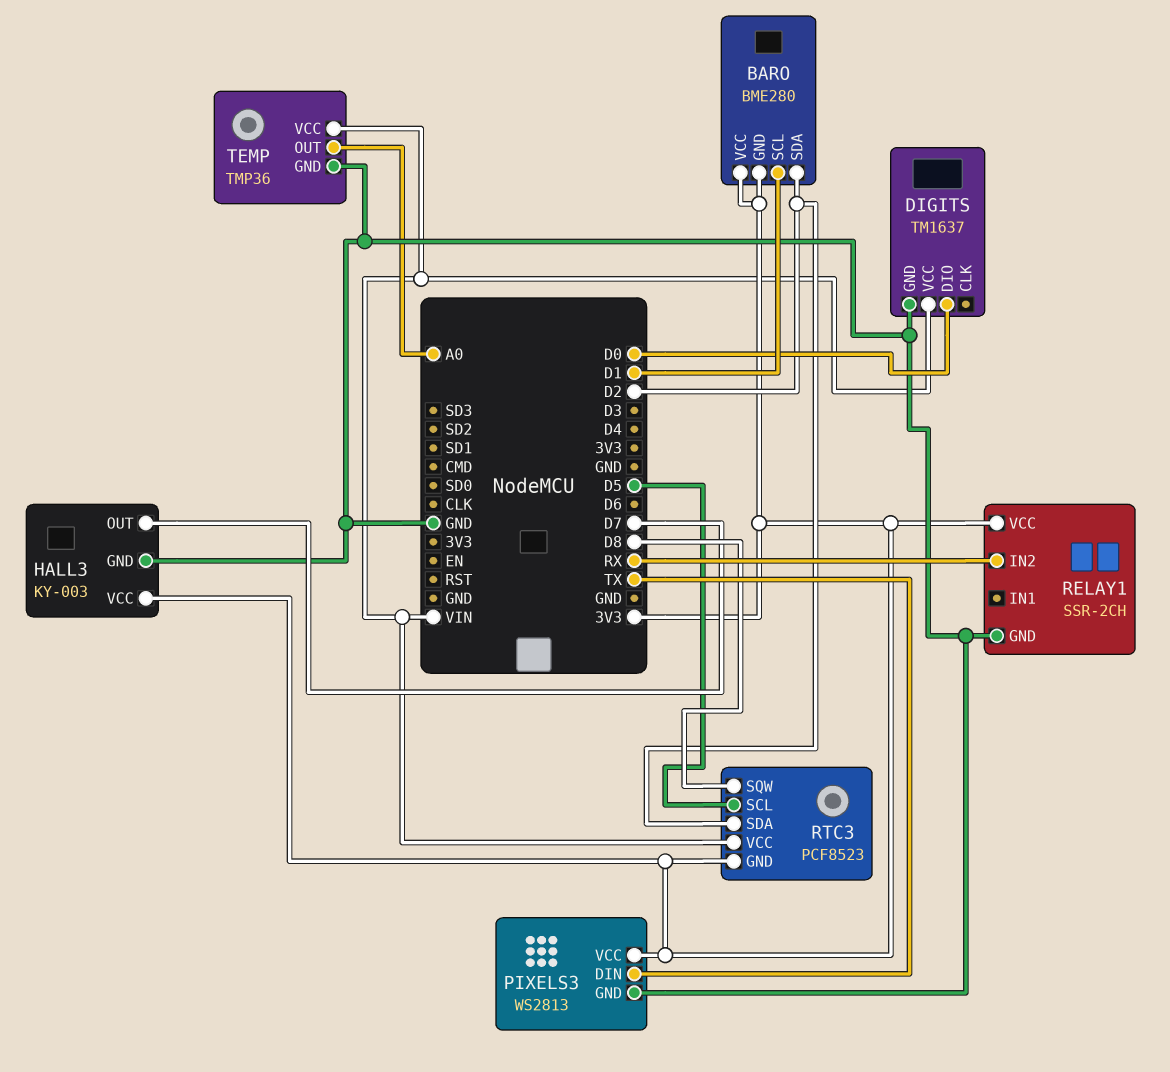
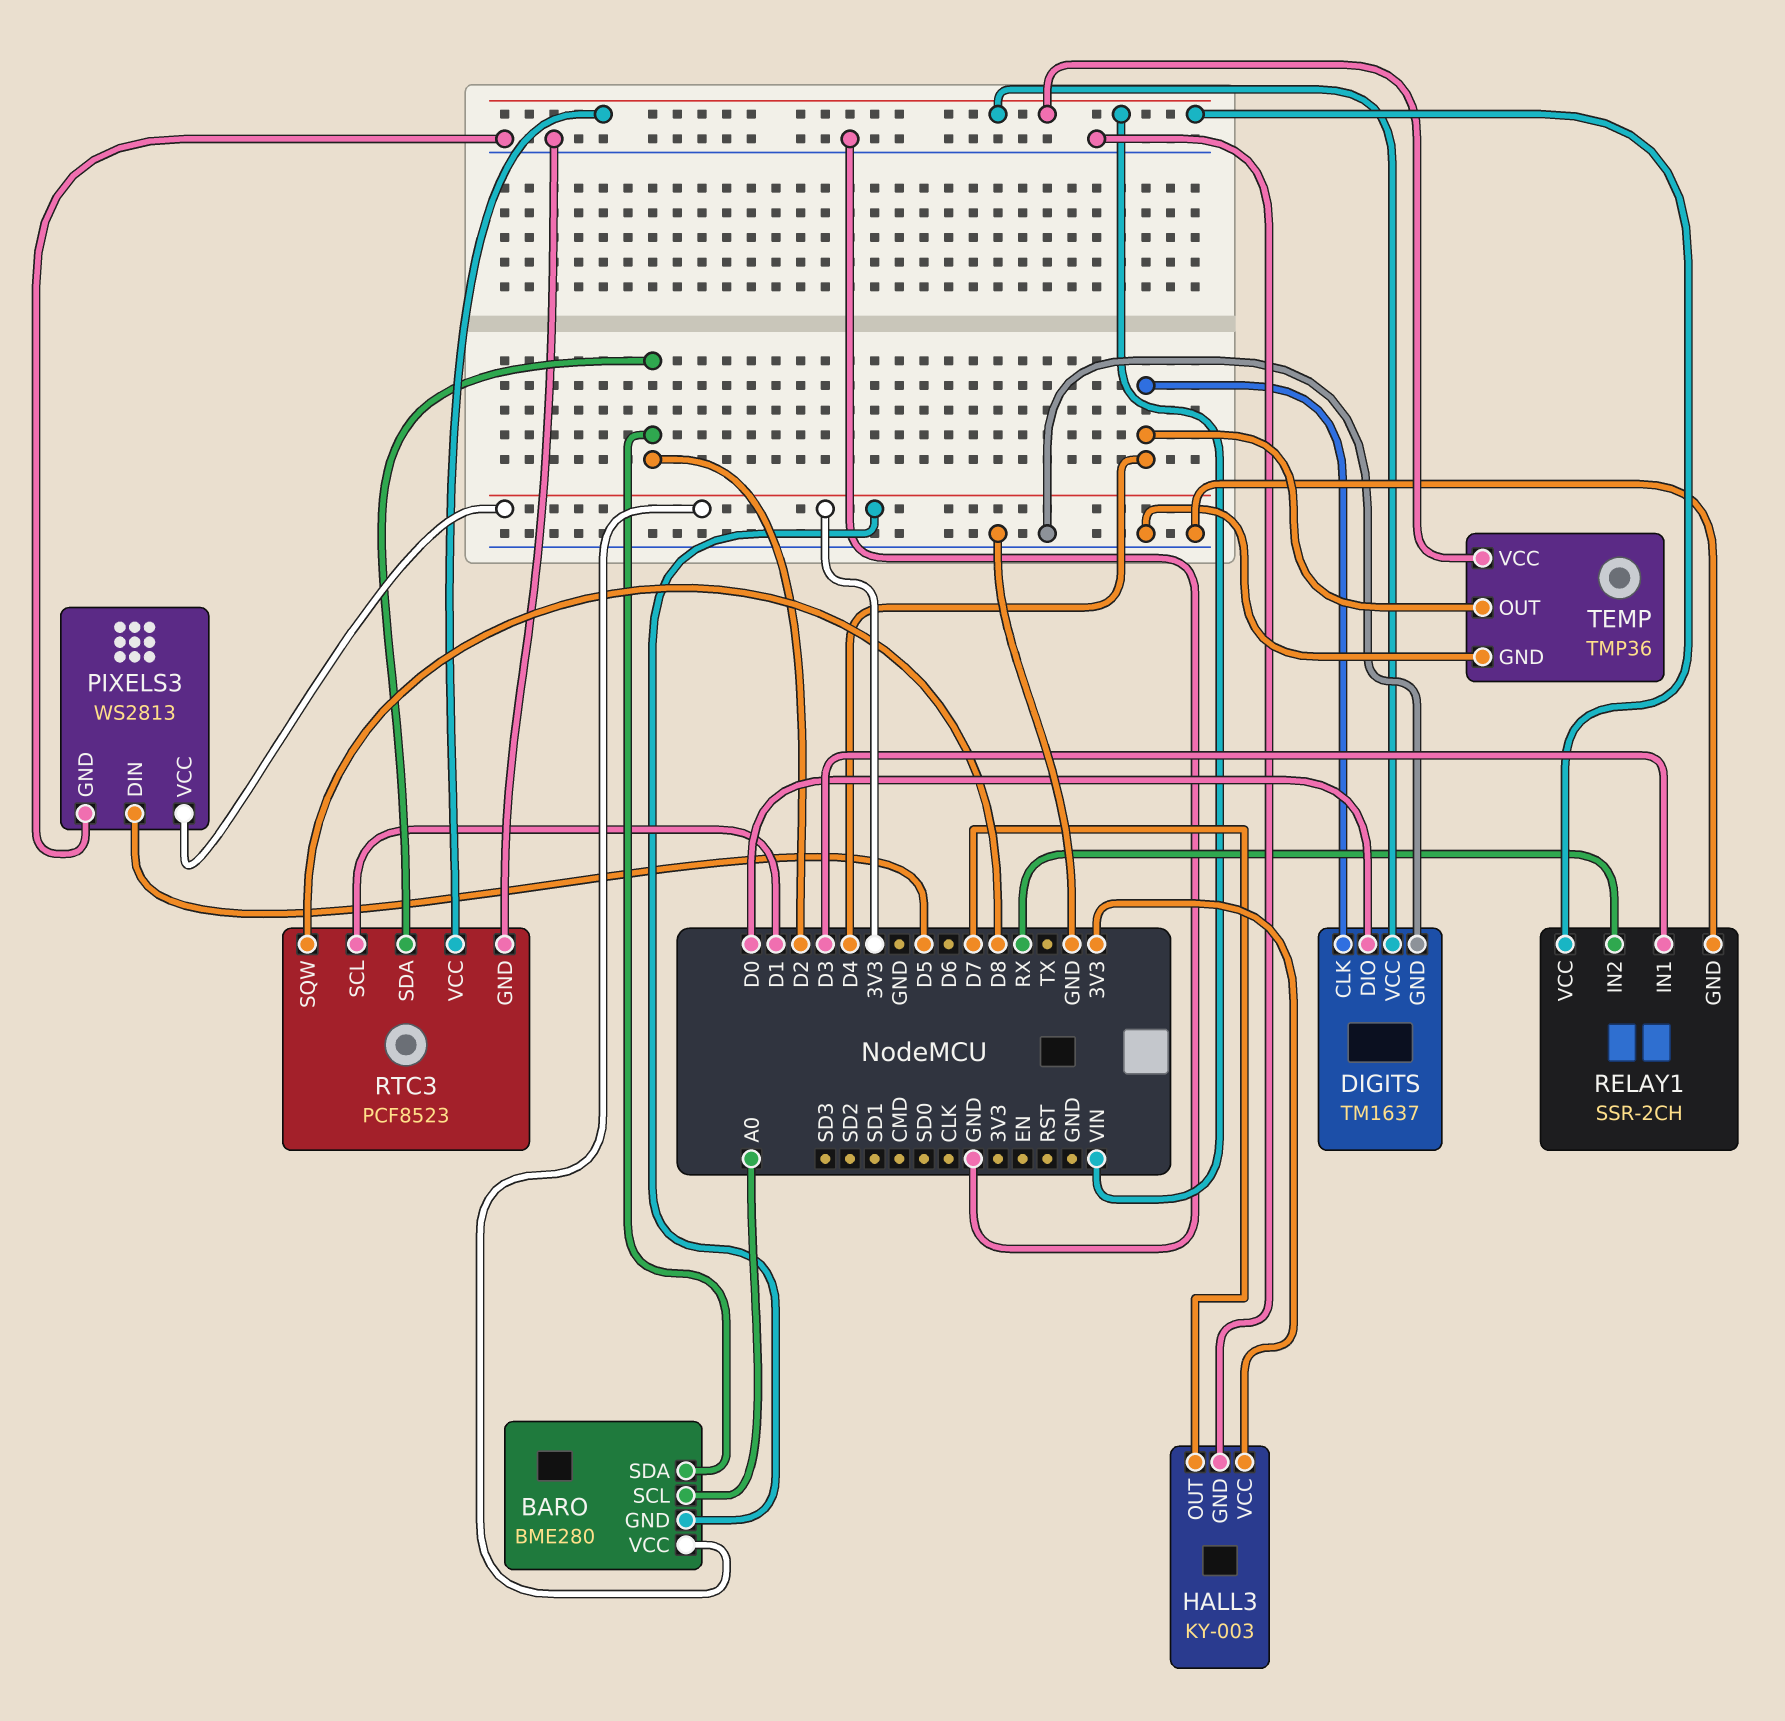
BARO pin SCL: D1 -> A0
DIGITS pin CLK: none -> D4
PIXELS3 pin DIN: TX -> D5
RELAY1 pin IN1: none -> D3
RELAY1 pin VCC: 3V3 -> VIN
RTC3 pin GND: 3V3 -> GND
RTC3 pin SCL: D5 -> D1
TEMP pin OUT: A0 -> D4

